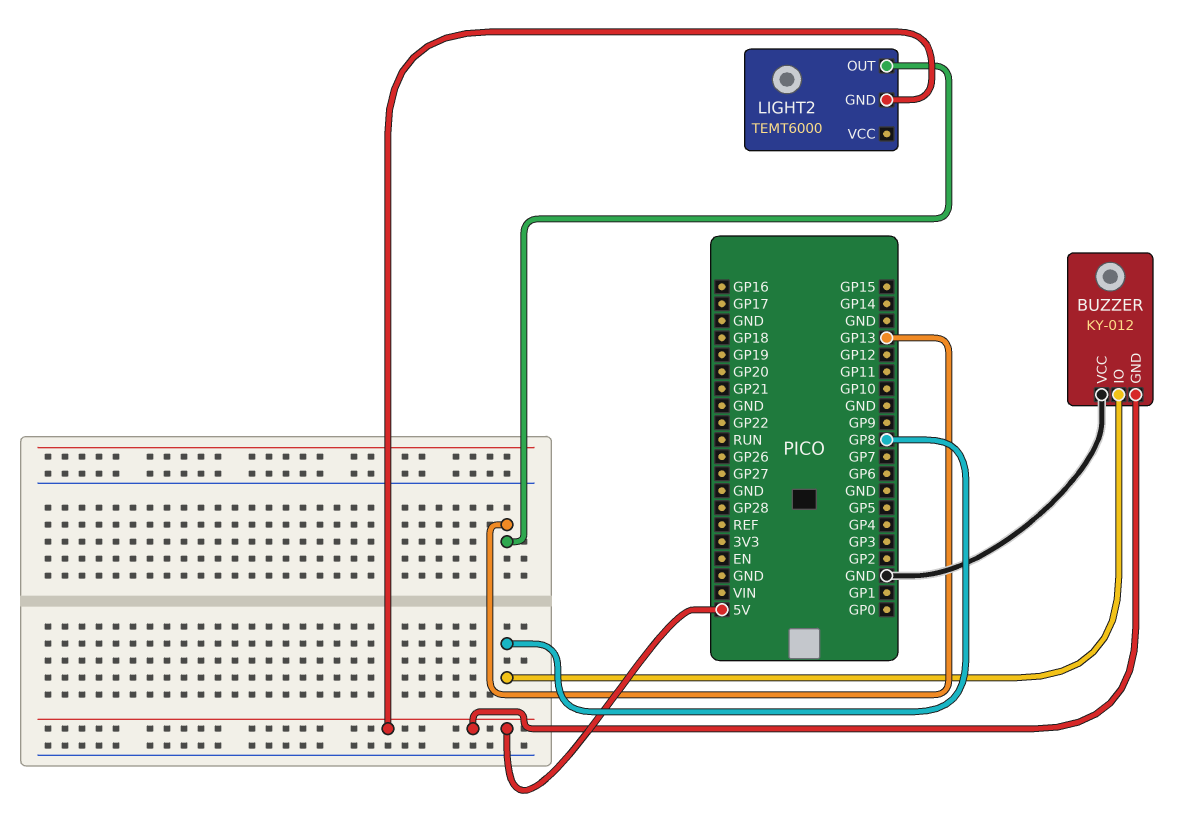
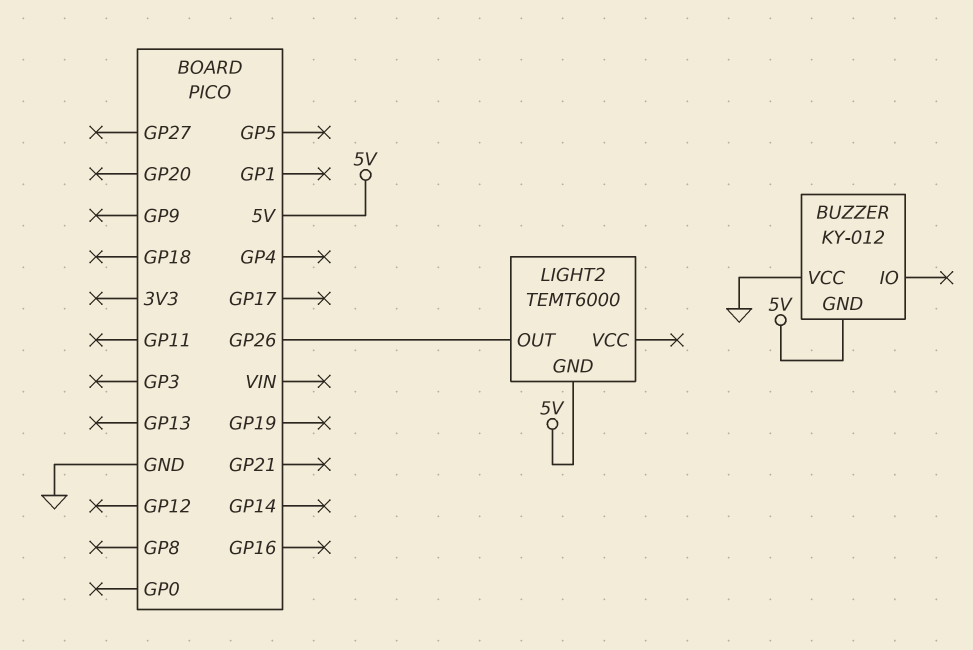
BUZZER pin IO: GP8 -> none
LIGHT2 pin OUT: GP13 -> GP26

